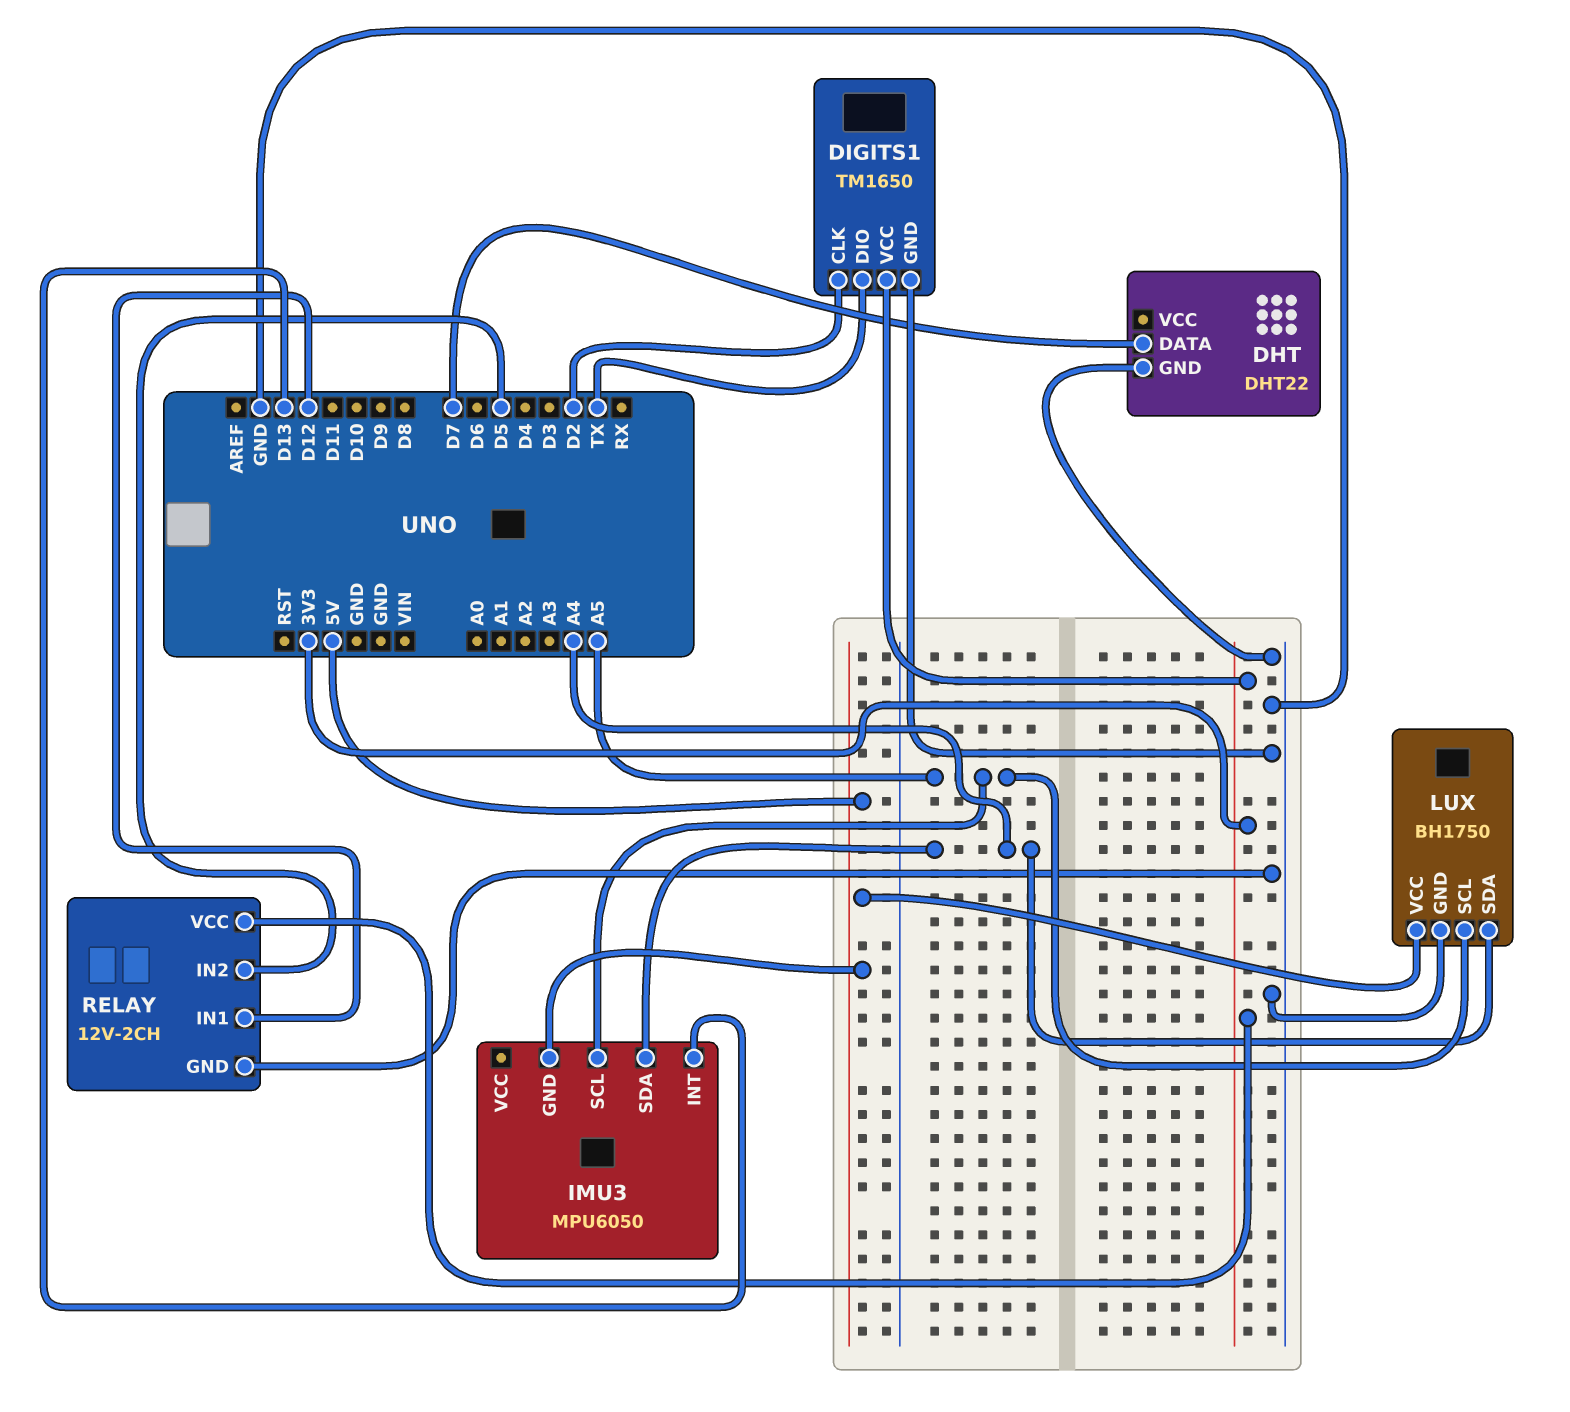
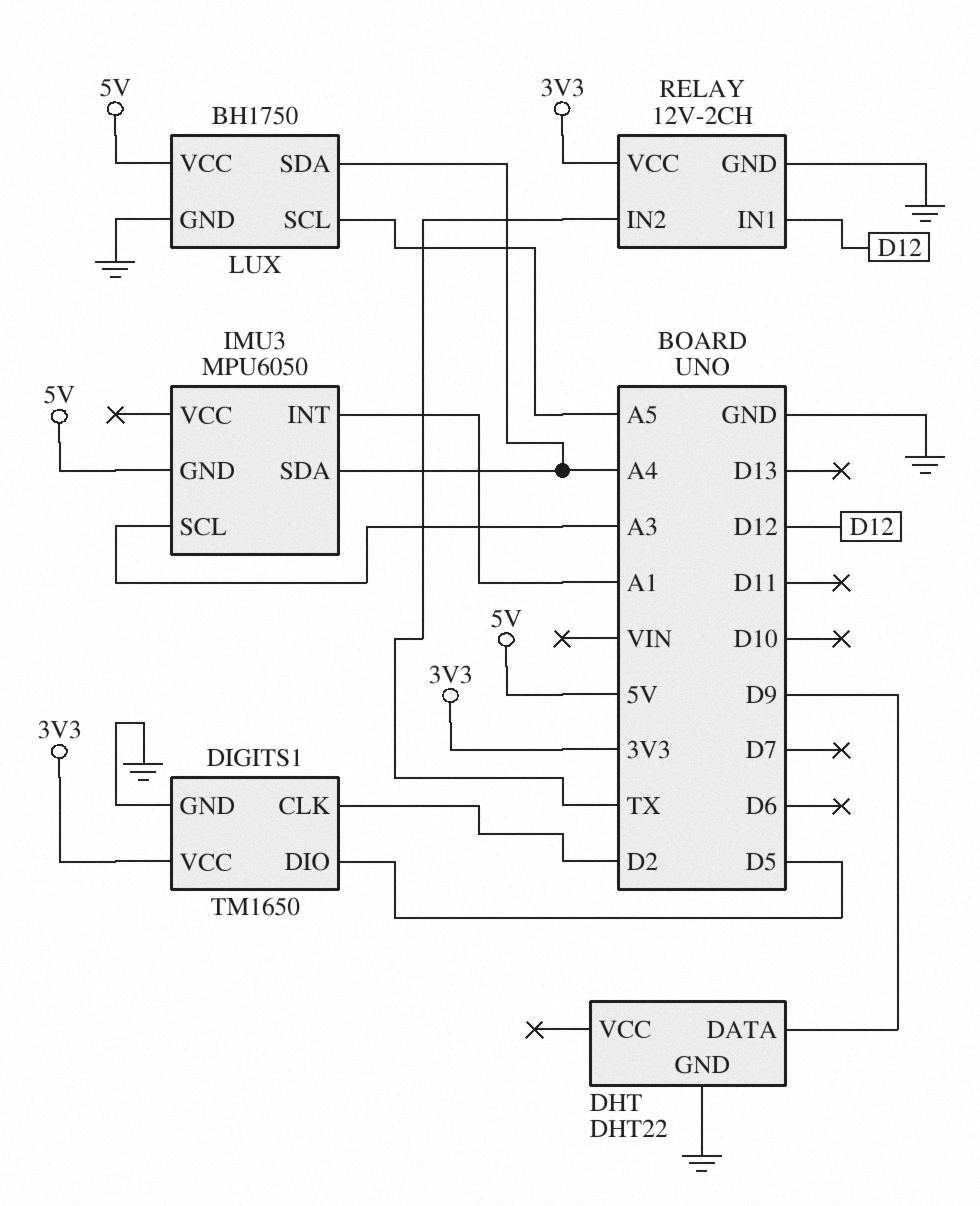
DHT pin DATA: D7 -> D9
DIGITS1 pin DIO: TX -> D5
IMU3 pin INT: D13 -> A1
IMU3 pin SCL: A5 -> A3
RELAY pin IN2: D5 -> TX

